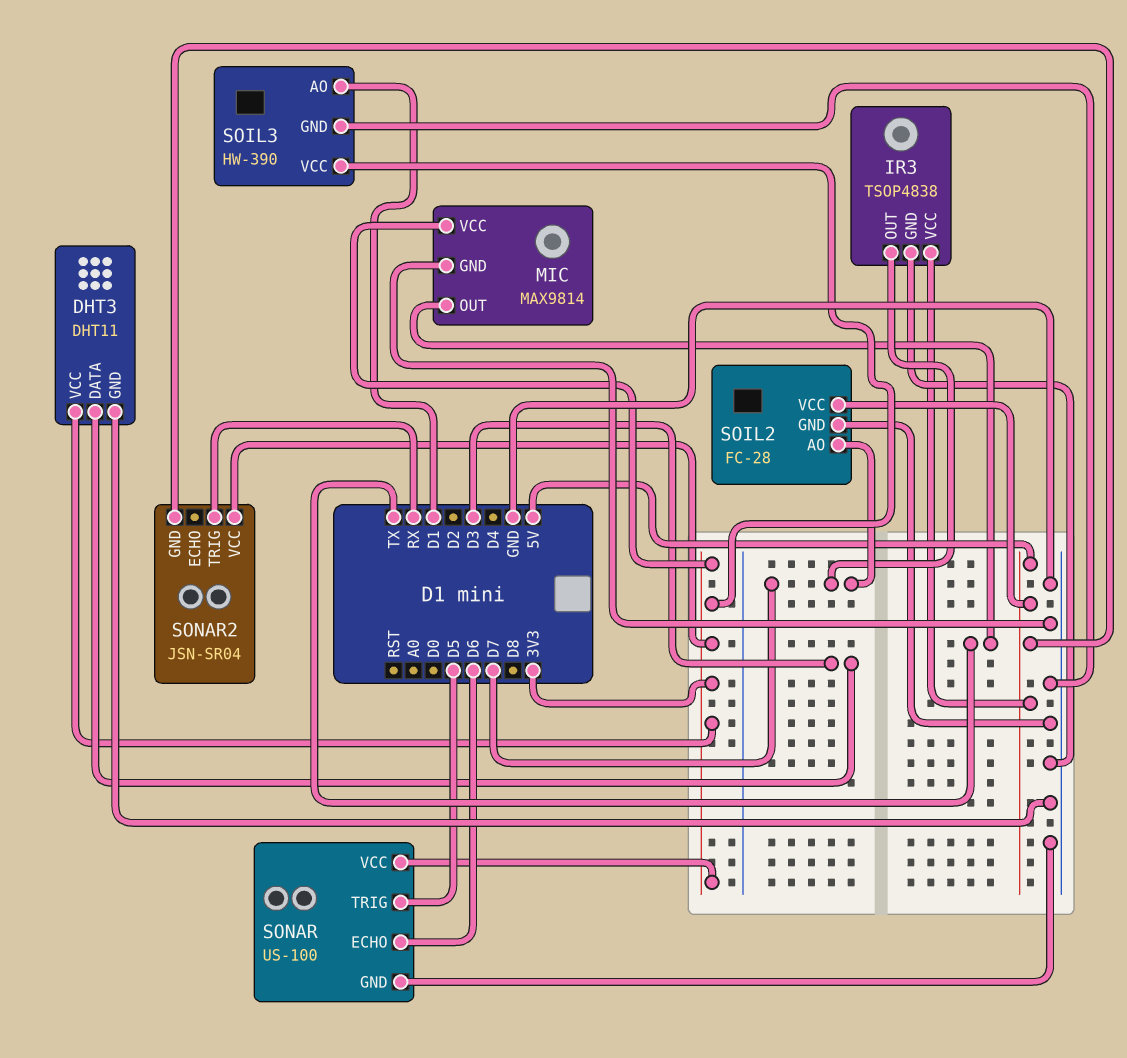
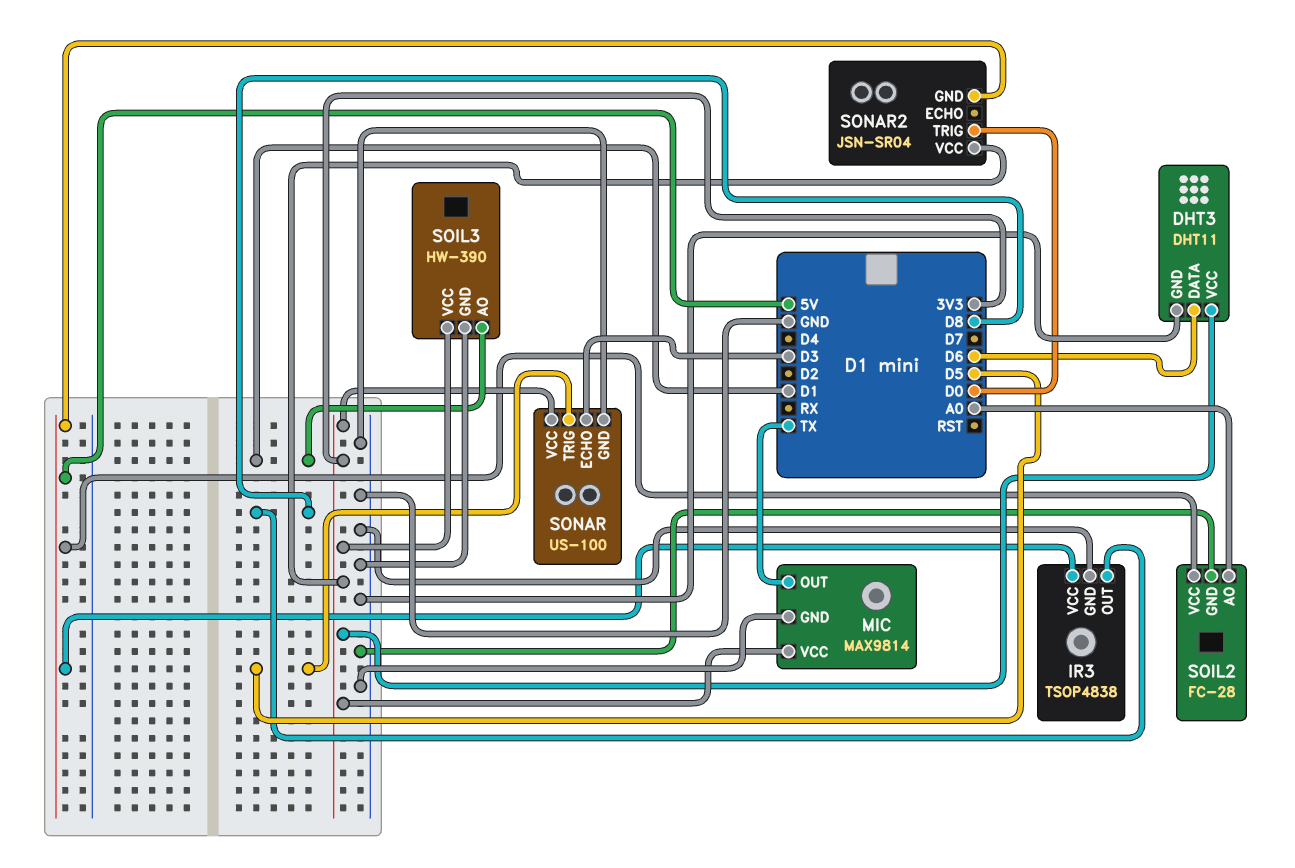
DHT3 pin DATA: D3 -> D6
IR3 pin OUT: D7 -> D8
SOIL2 pin AO: D7 -> A0
SONAR pin ECHO: D6 -> D3
SONAR2 pin TRIG: RX -> D0

